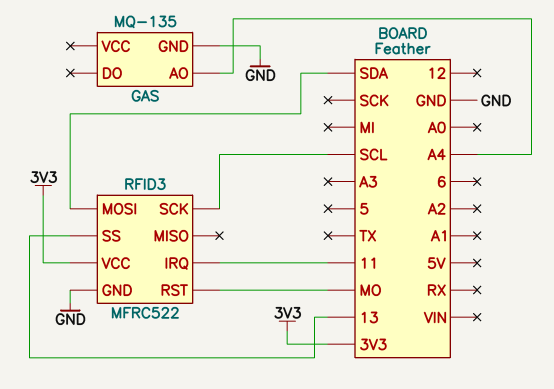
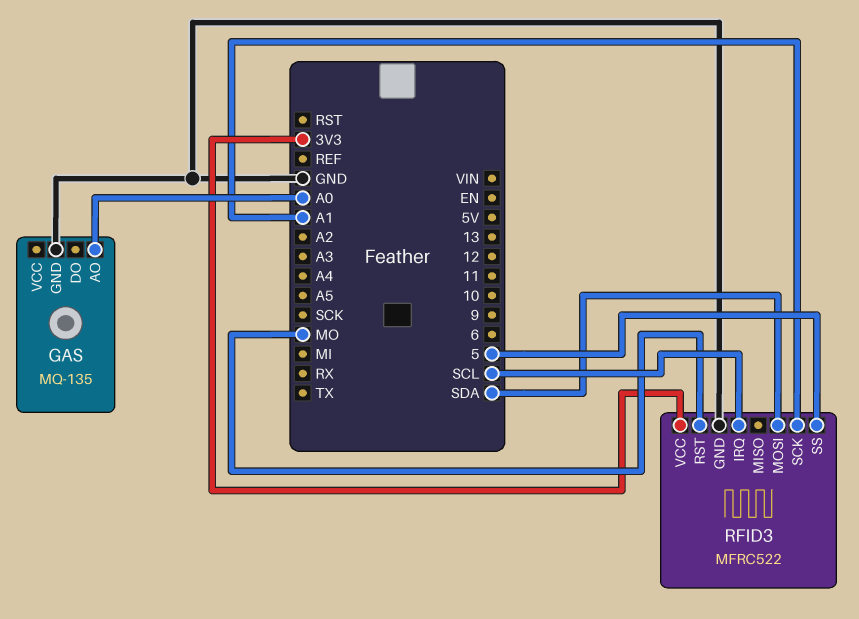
GAS pin AO: A4 -> A0
RFID3 pin IRQ: 11 -> SCL
RFID3 pin SCK: SCL -> A1
RFID3 pin SS: 13 -> 5

